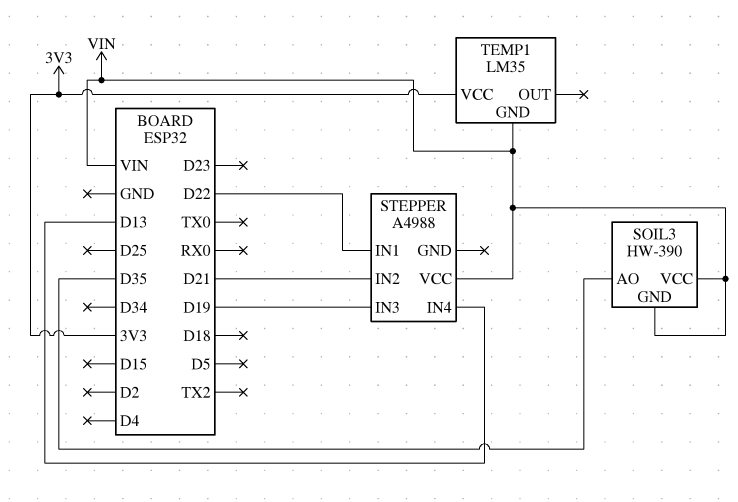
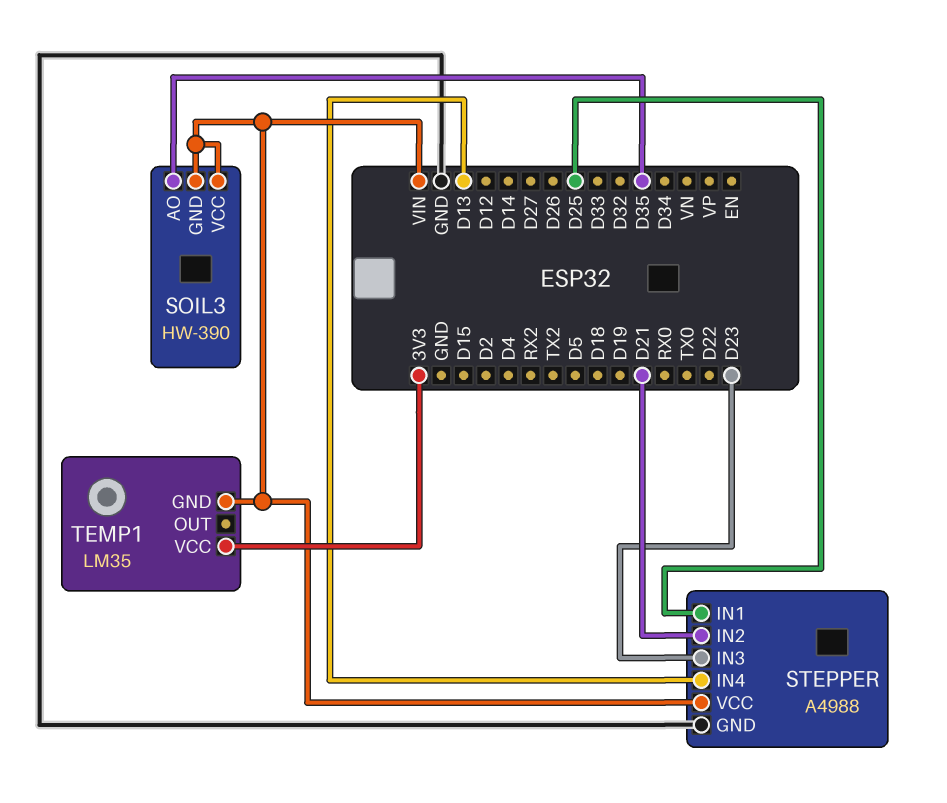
STEPPER pin GND: none -> GND
STEPPER pin IN1: D22 -> D25
STEPPER pin IN3: D19 -> D23

